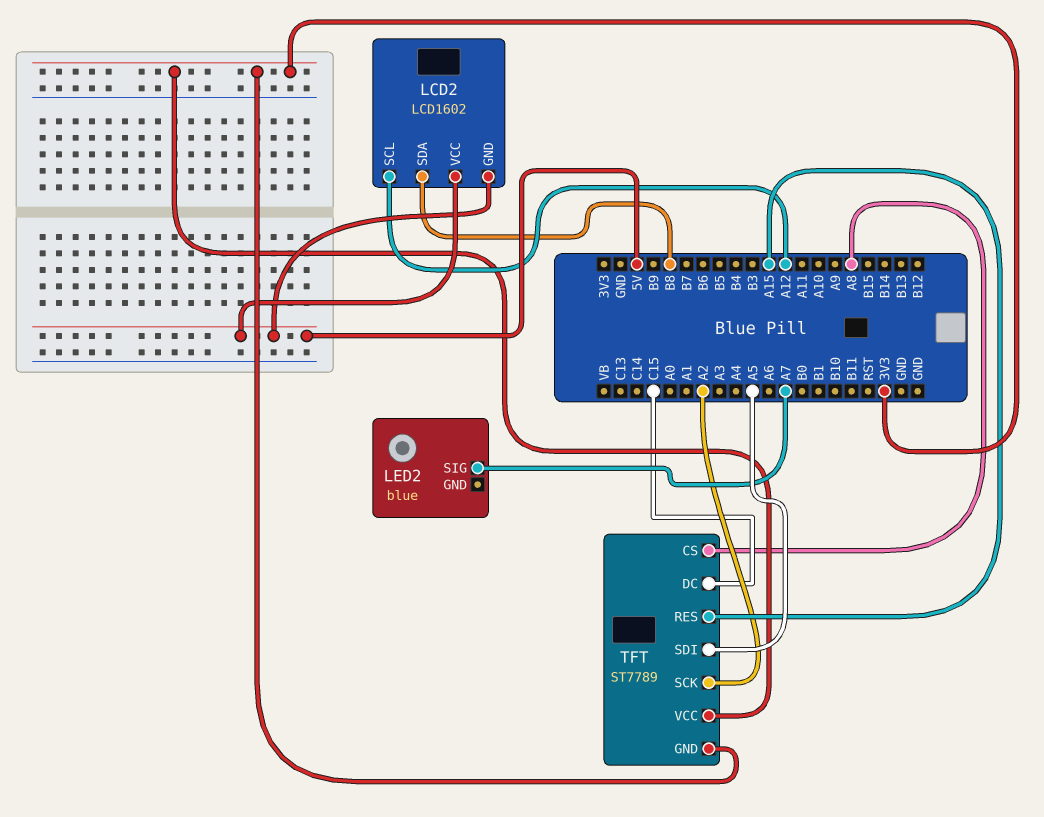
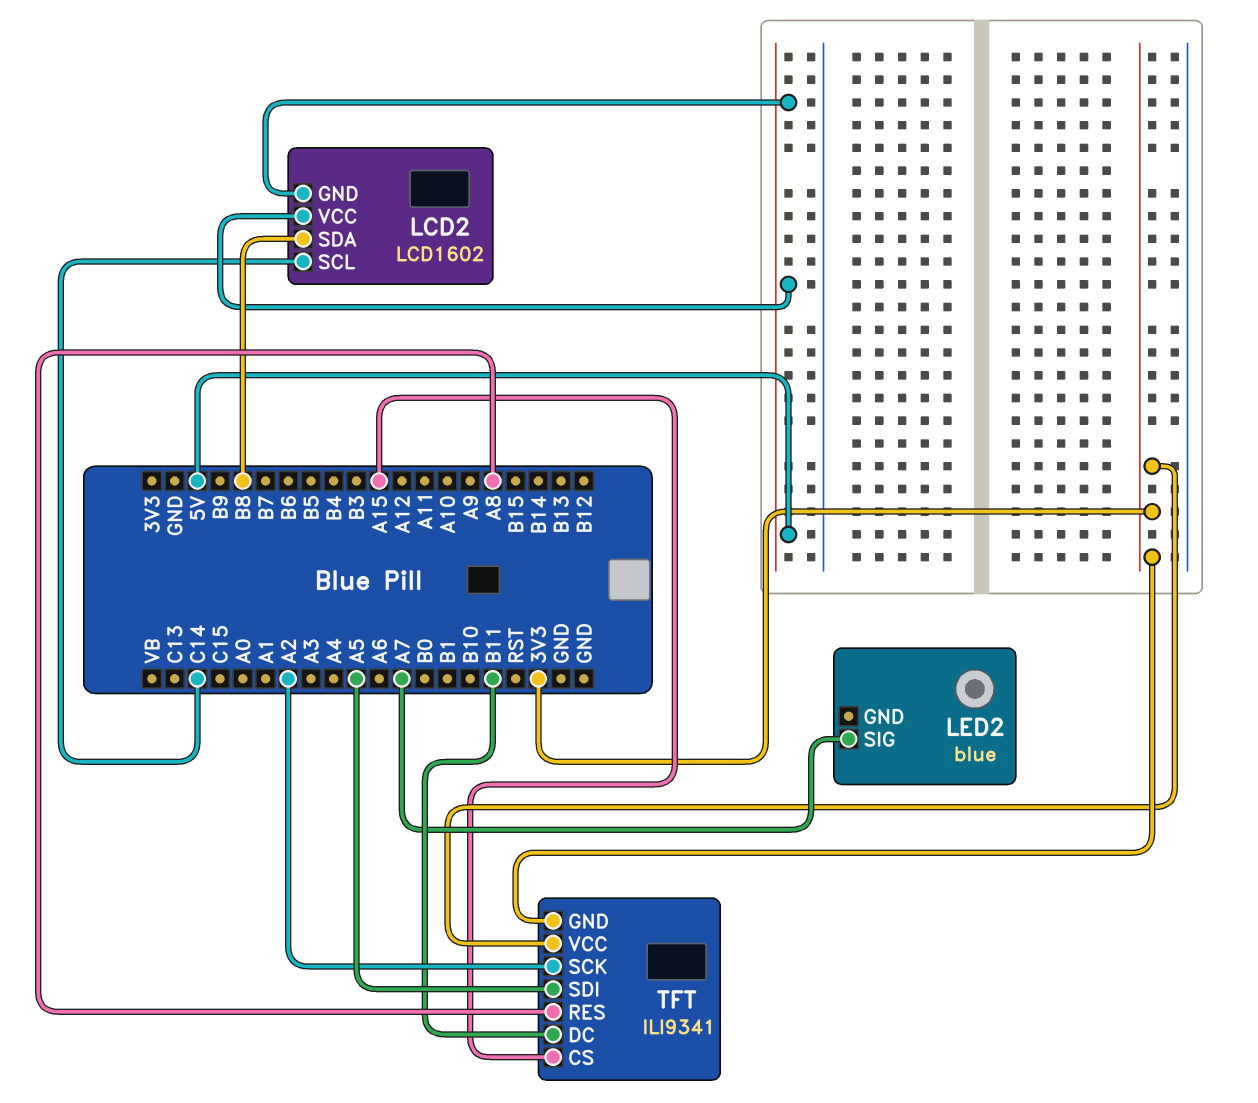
LCD2 pin SCL: A12 -> C14
TFT: ST7789 -> ILI9341
TFT pin CS: A8 -> A15
TFT pin DC: C15 -> B11
TFT pin RES: A15 -> A8

